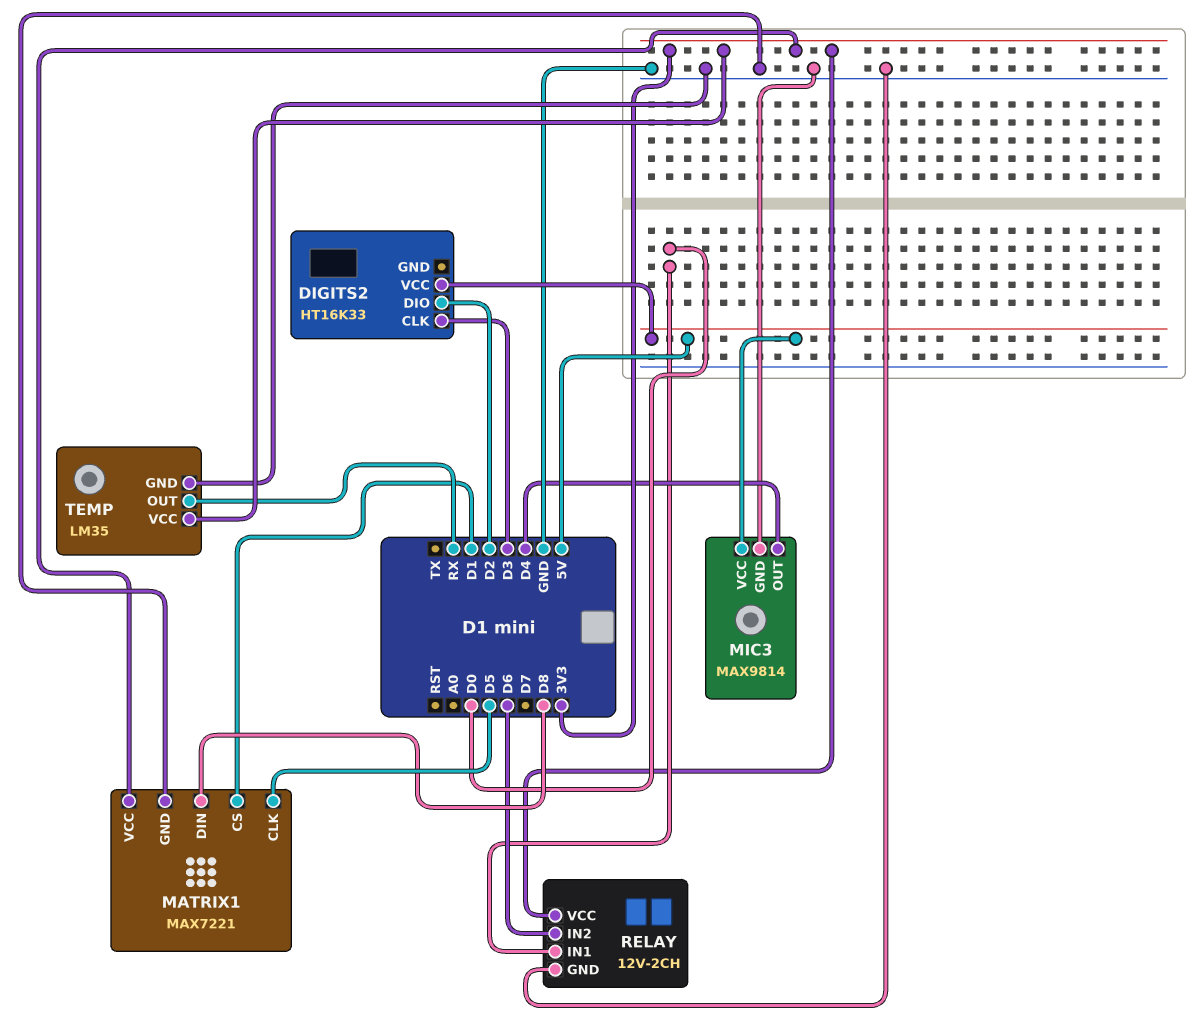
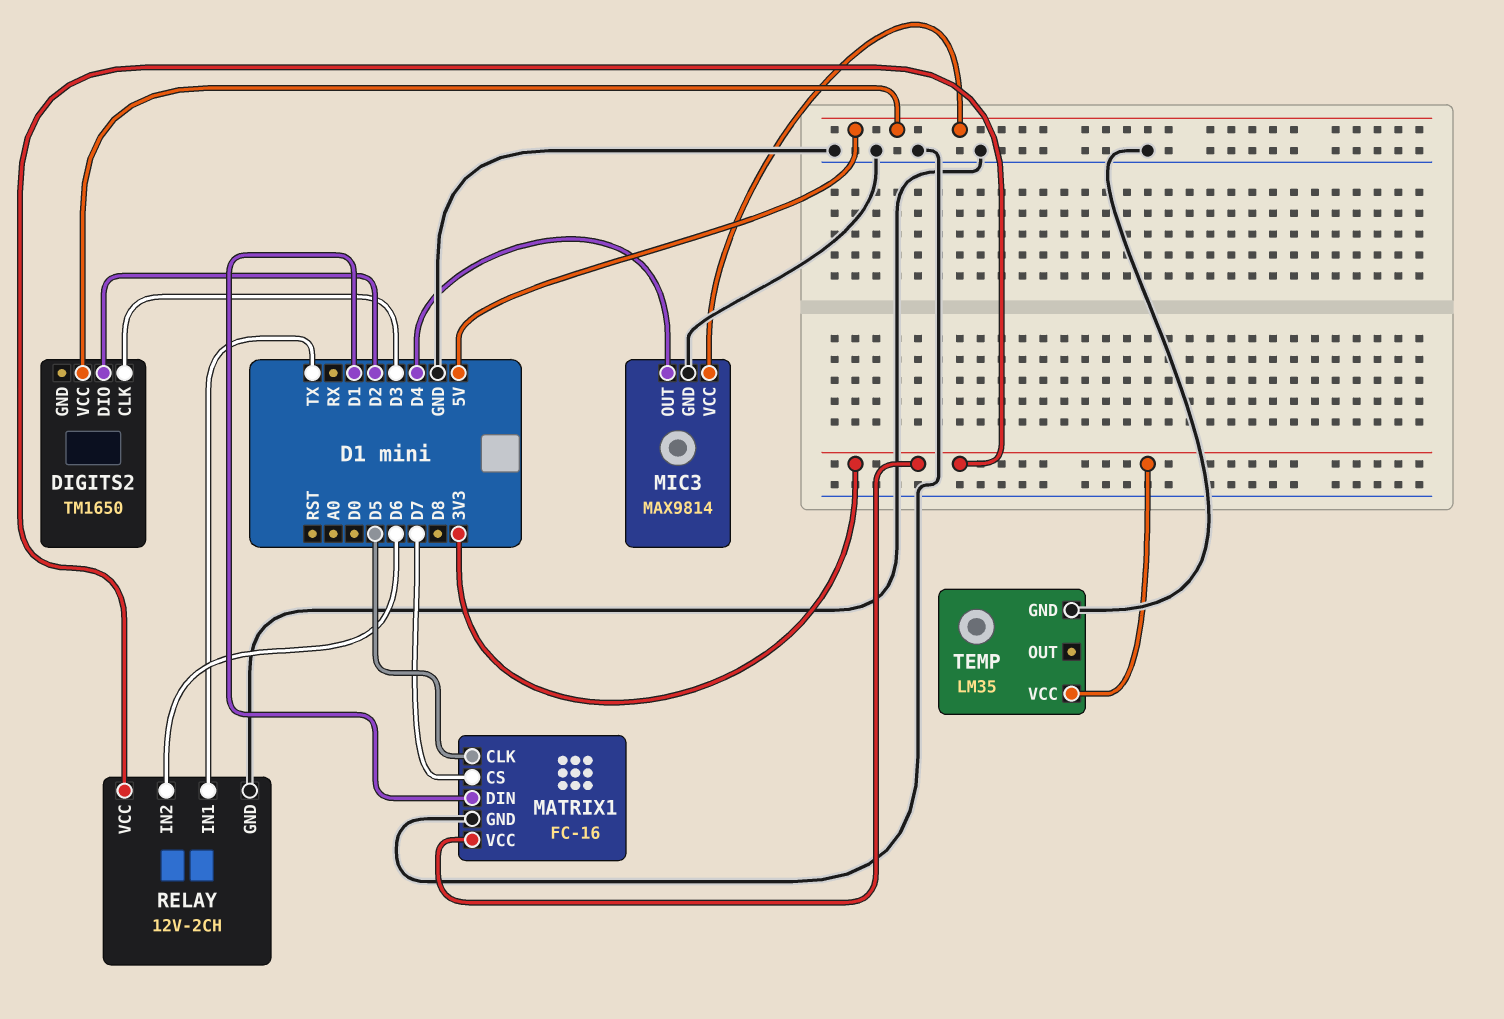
DIGITS2: HT16K33 -> TM1650
MATRIX1: MAX7221 -> FC-16
MATRIX1 pin CS: D1 -> D7
MATRIX1 pin DIN: D8 -> D1
RELAY pin IN1: D0 -> TX
TEMP pin OUT: RX -> none

